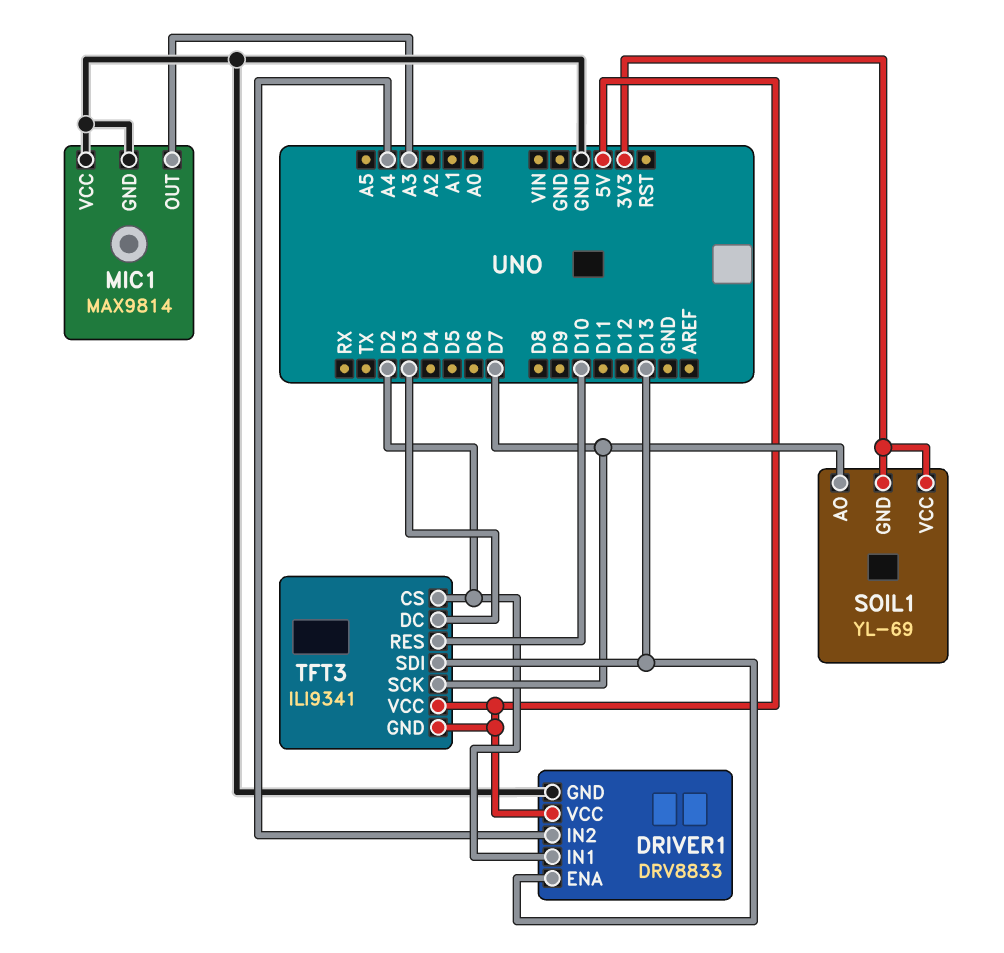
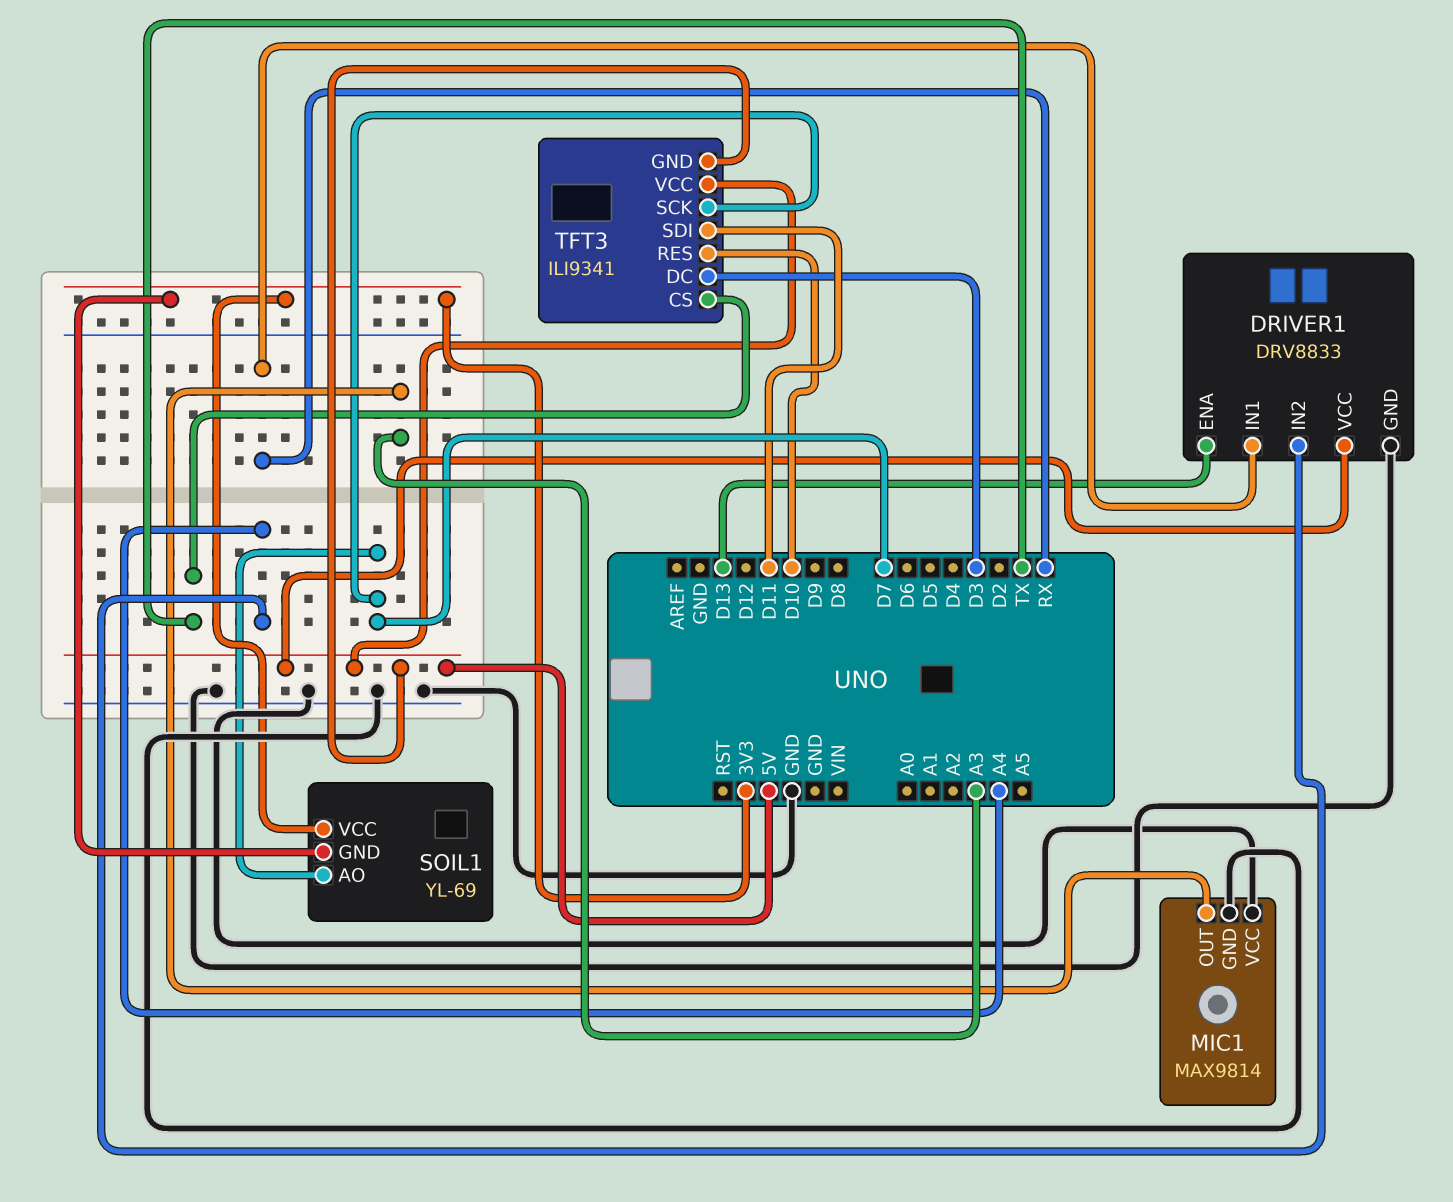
DRIVER1 pin IN1: D2 -> RX
TFT3 pin CS: D2 -> TX
TFT3 pin SDI: D13 -> D11

